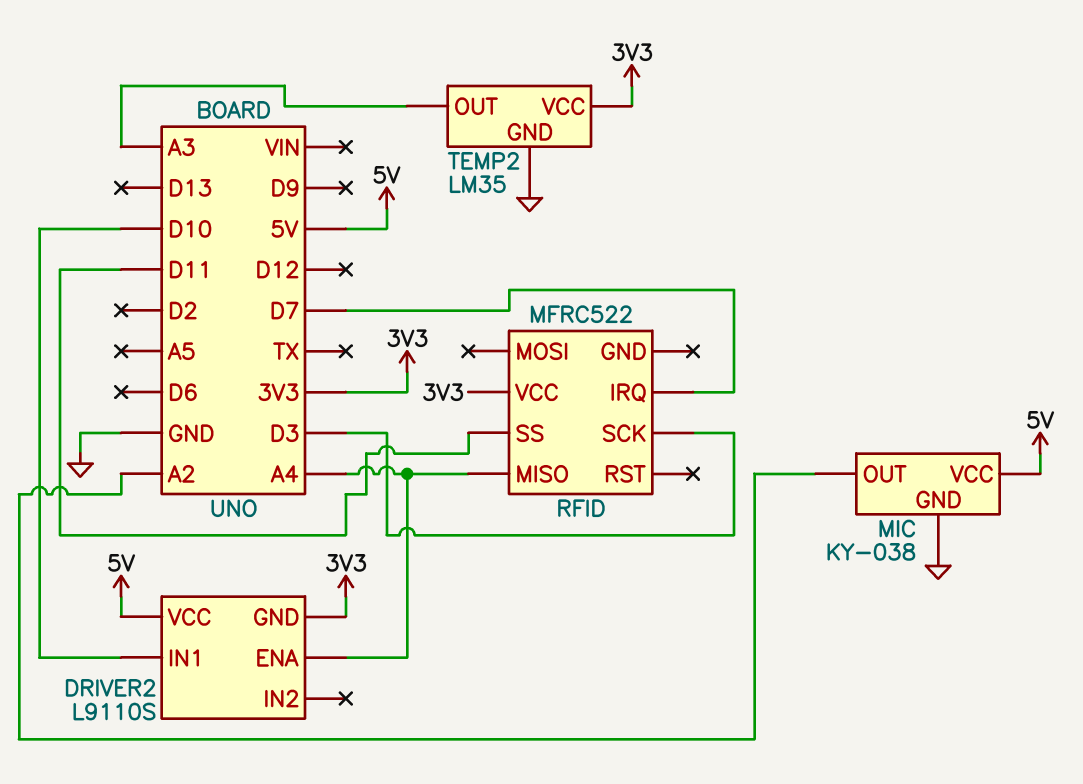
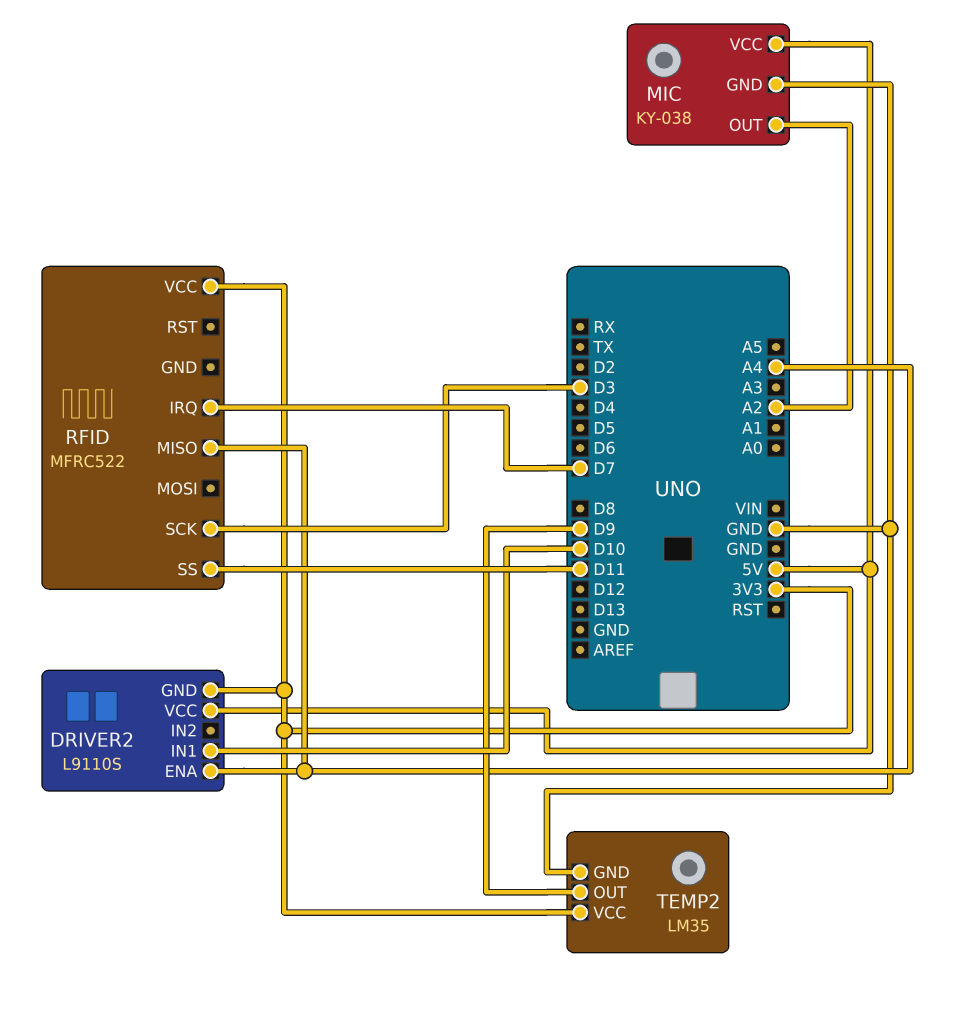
TEMP2 pin OUT: A3 -> D9

